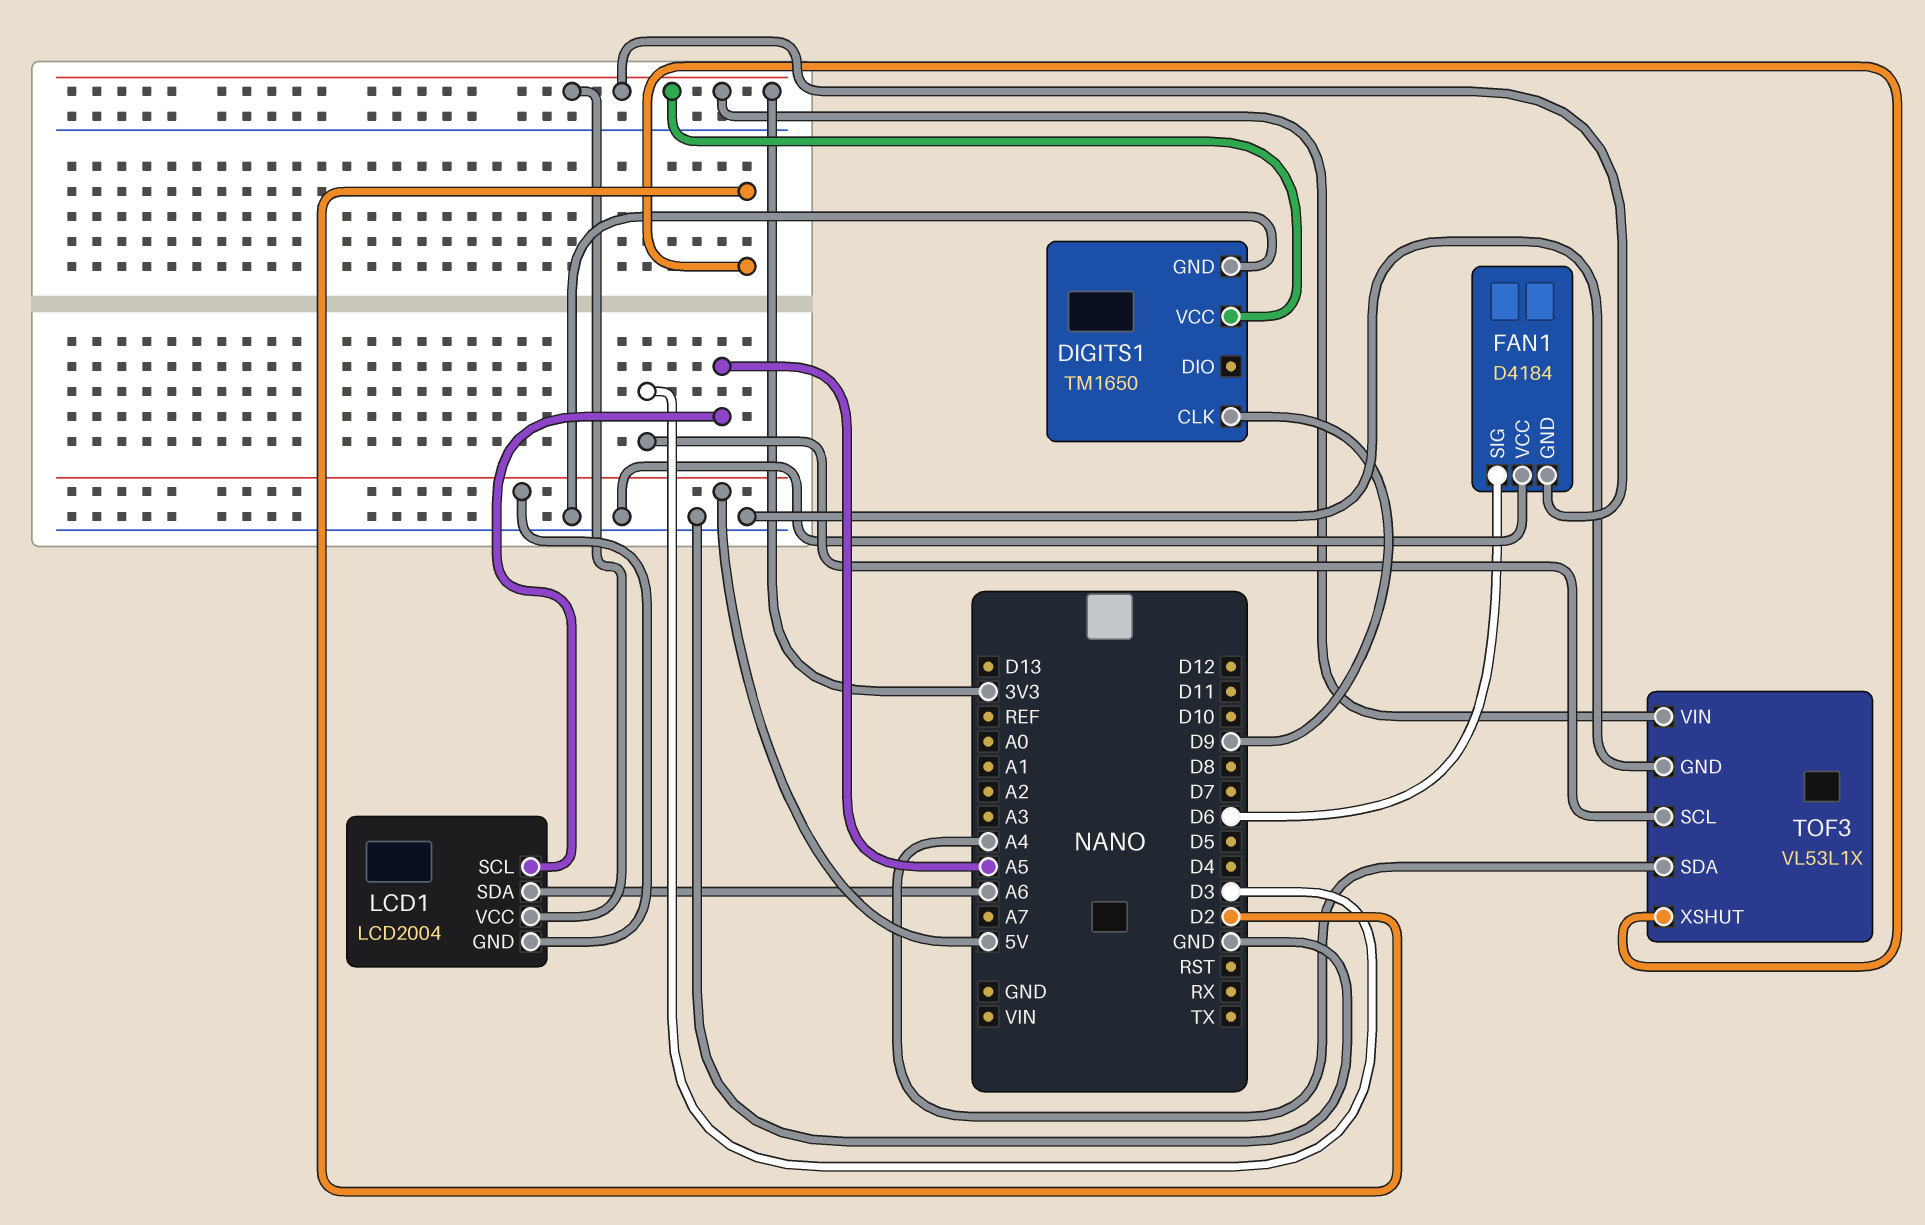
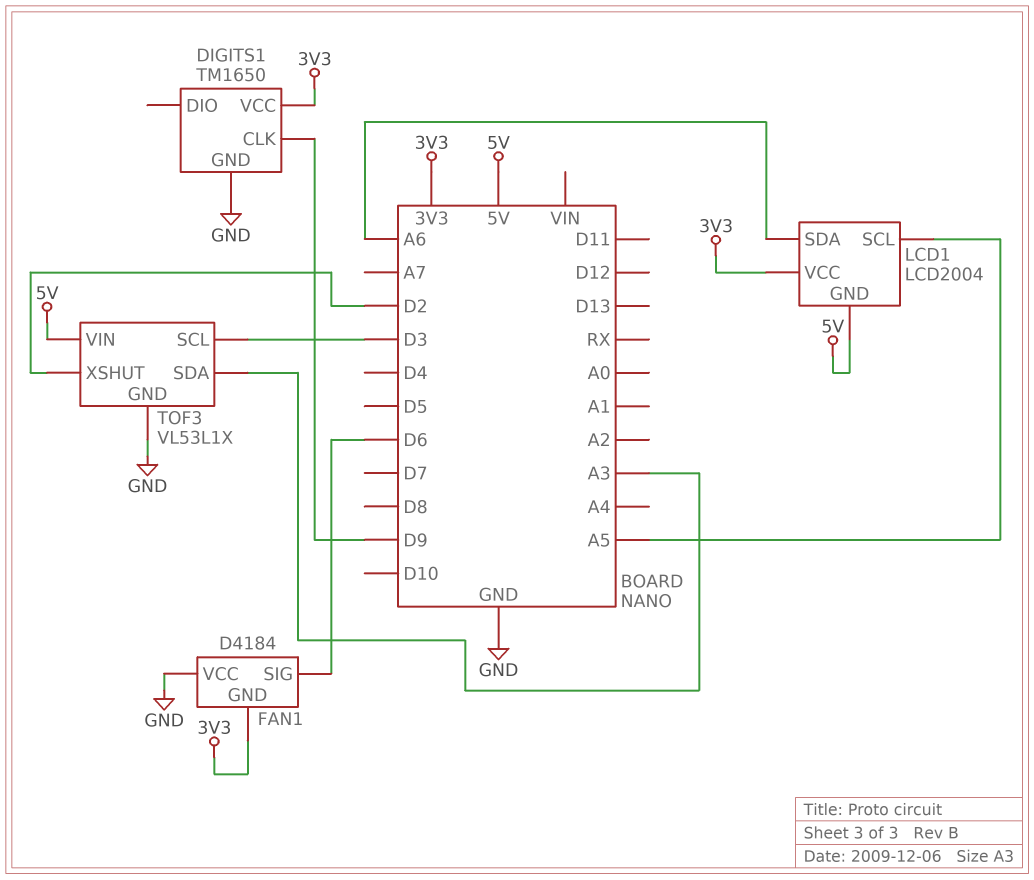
TOF3 pin SDA: A4 -> A3
TOF3 pin VIN: 3V3 -> 5V

